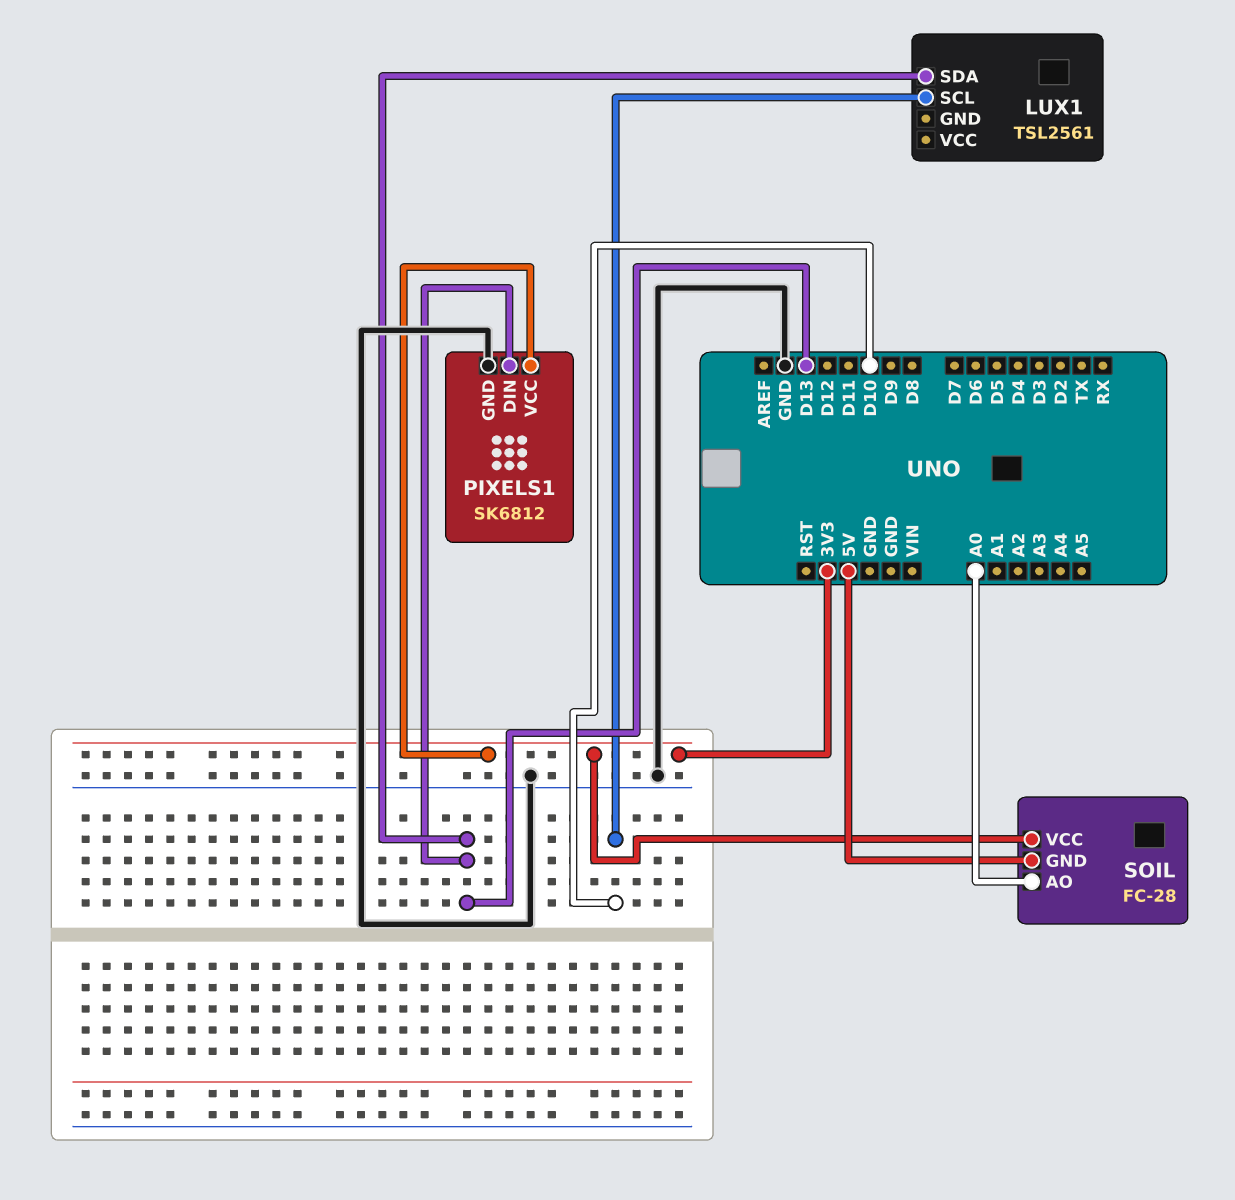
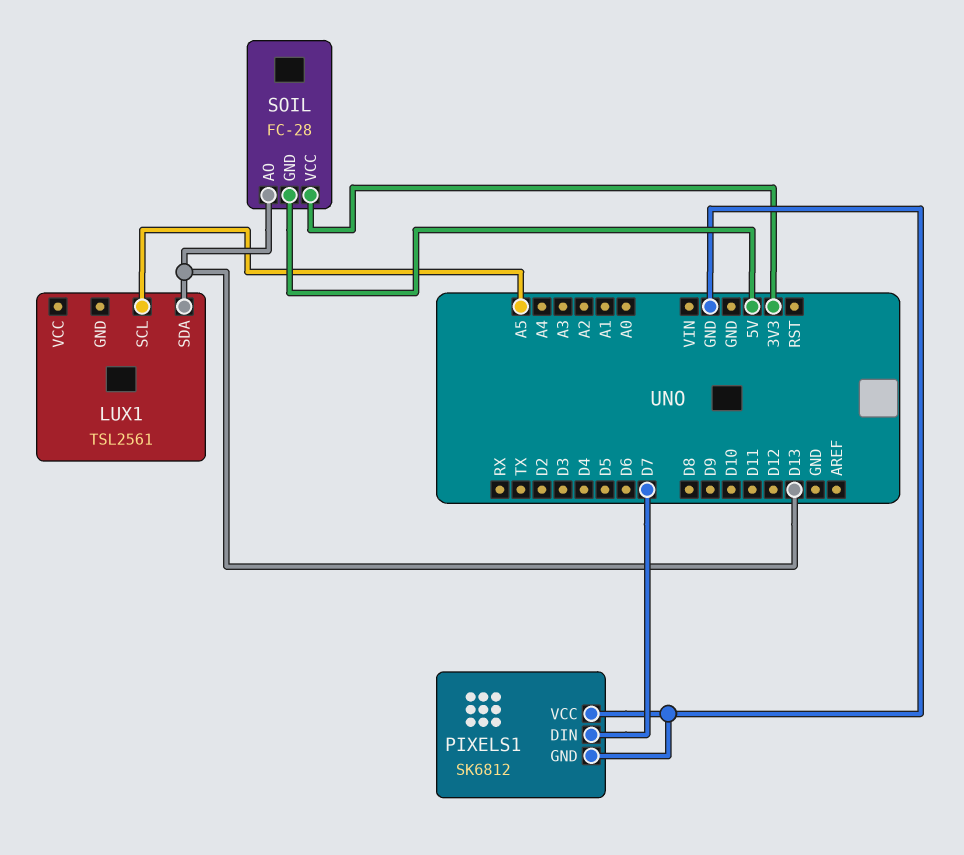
LUX1 pin SCL: D10 -> A5
PIXELS1 pin DIN: D13 -> D7
PIXELS1 pin VCC: 3V3 -> GND
SOIL pin AO: A0 -> D13

